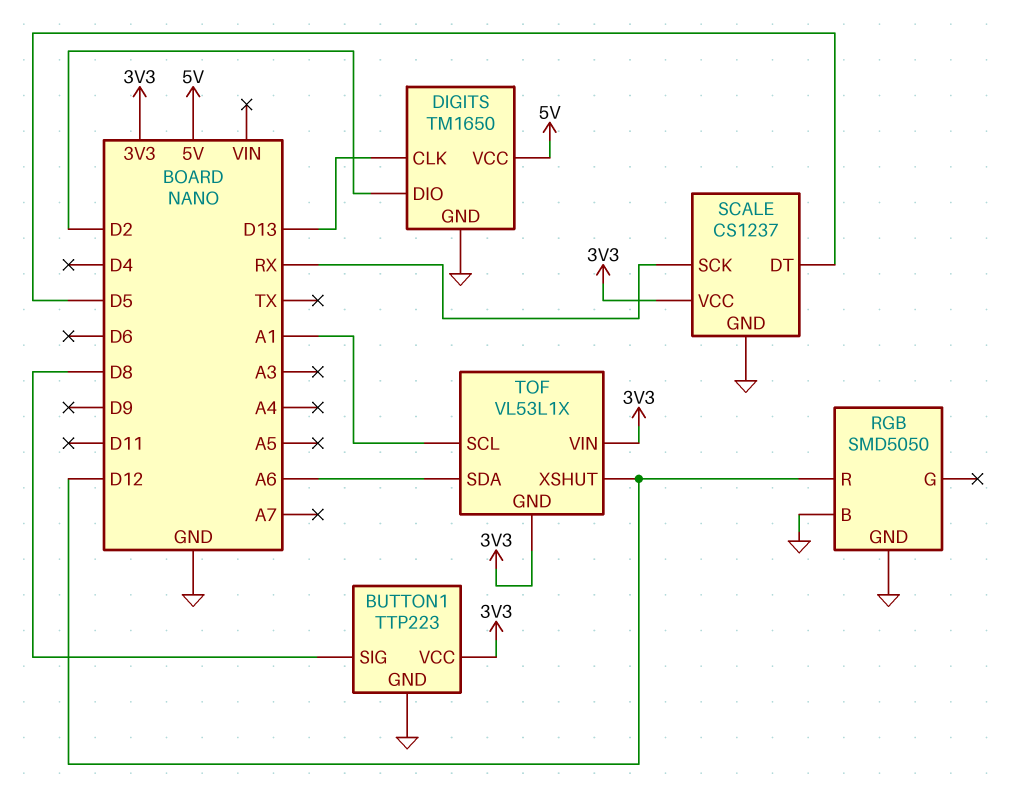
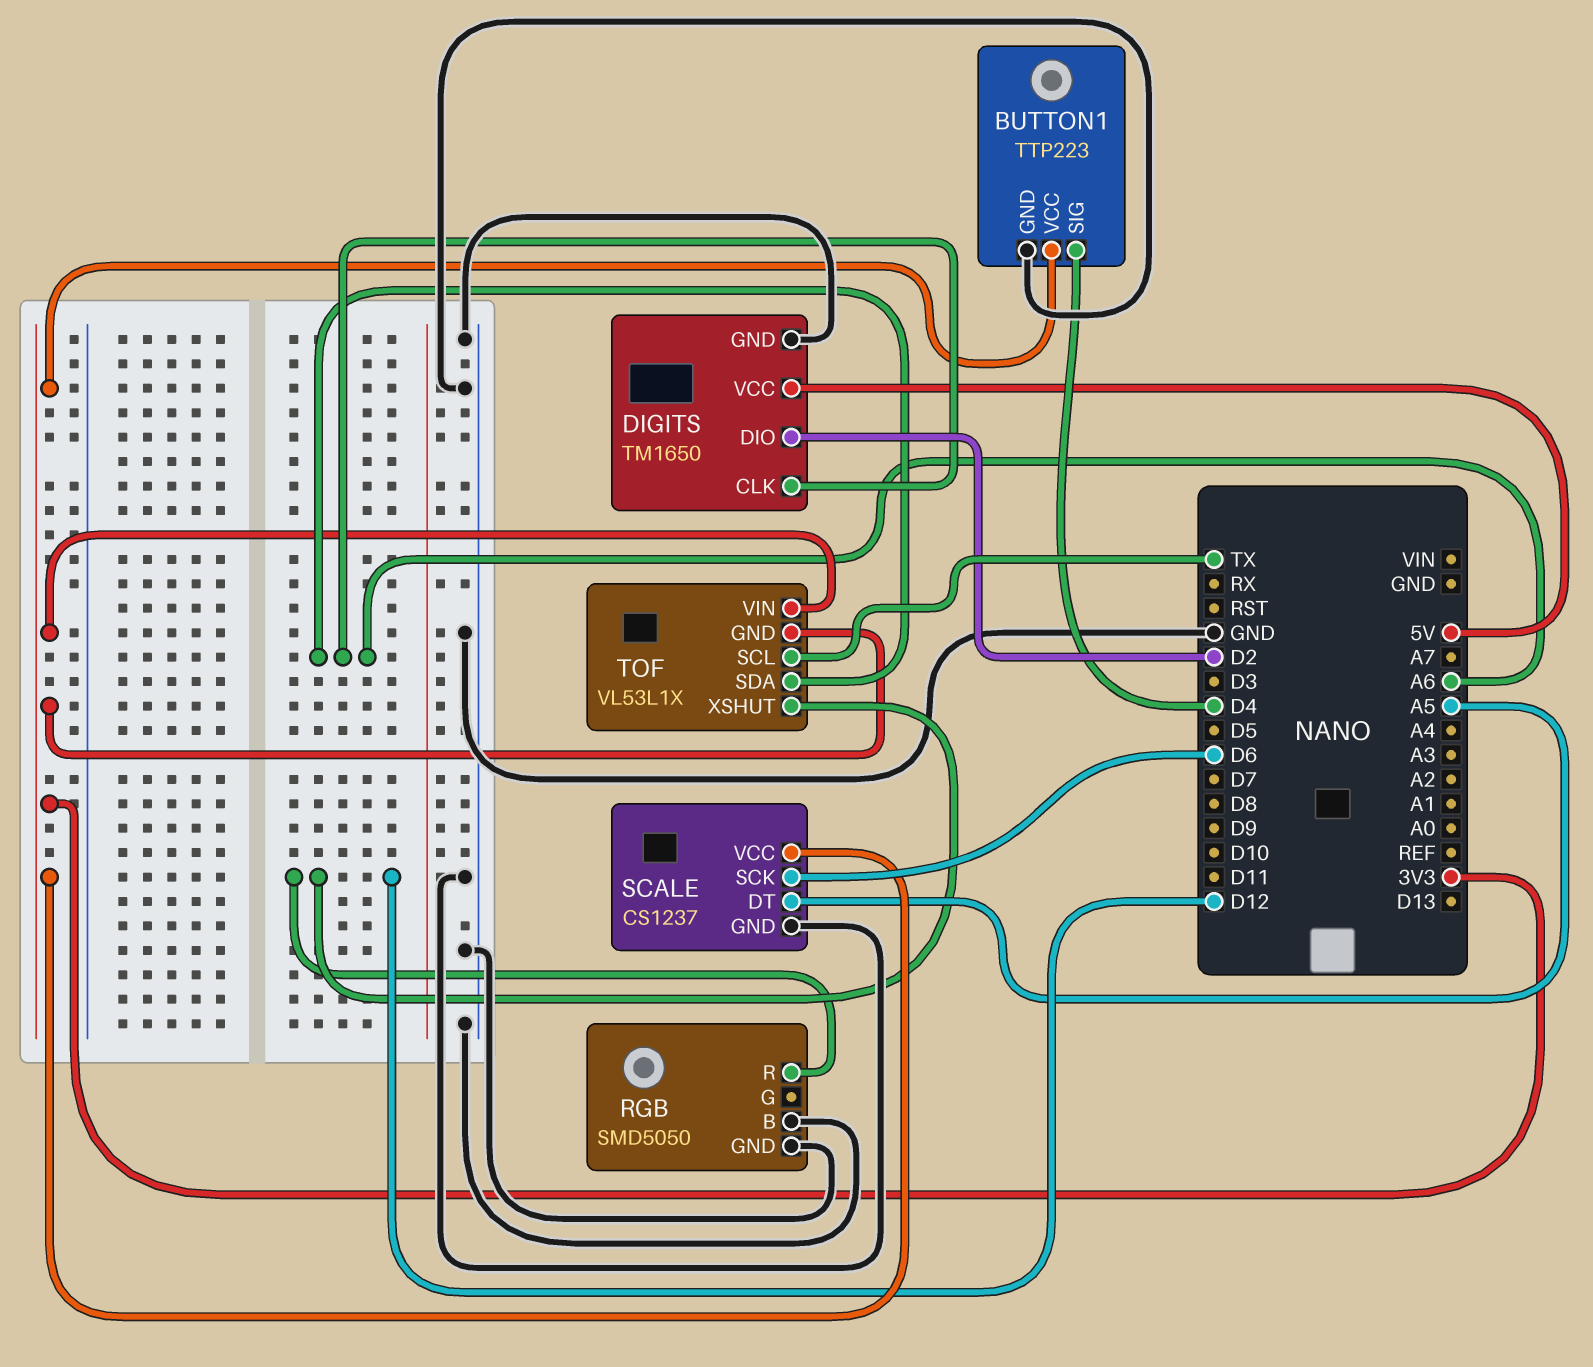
BUTTON1 pin SIG: D8 -> D4
DIGITS pin CLK: D13 -> A6
SCALE pin DT: D5 -> A5
SCALE pin SCK: RX -> D6
TOF pin SCL: A1 -> TX

